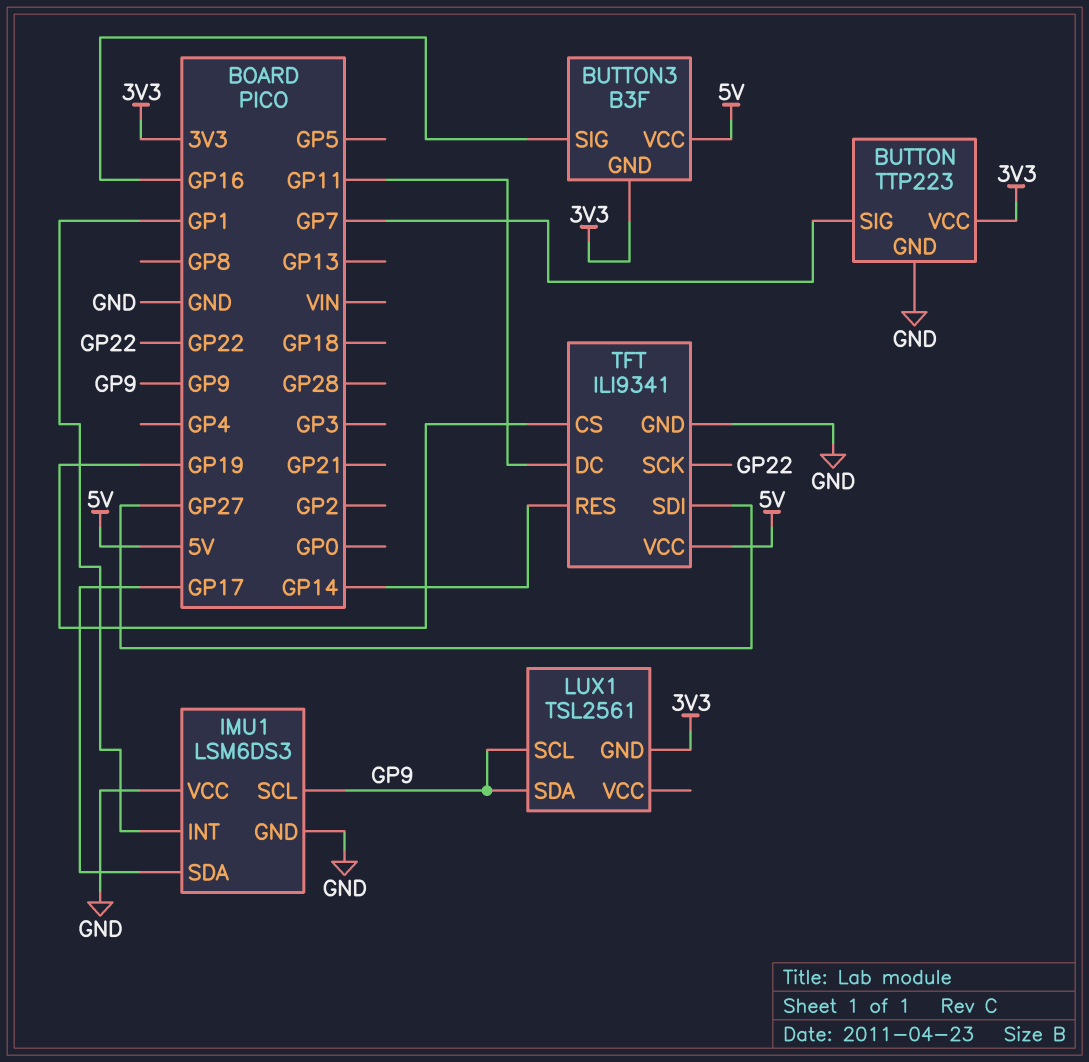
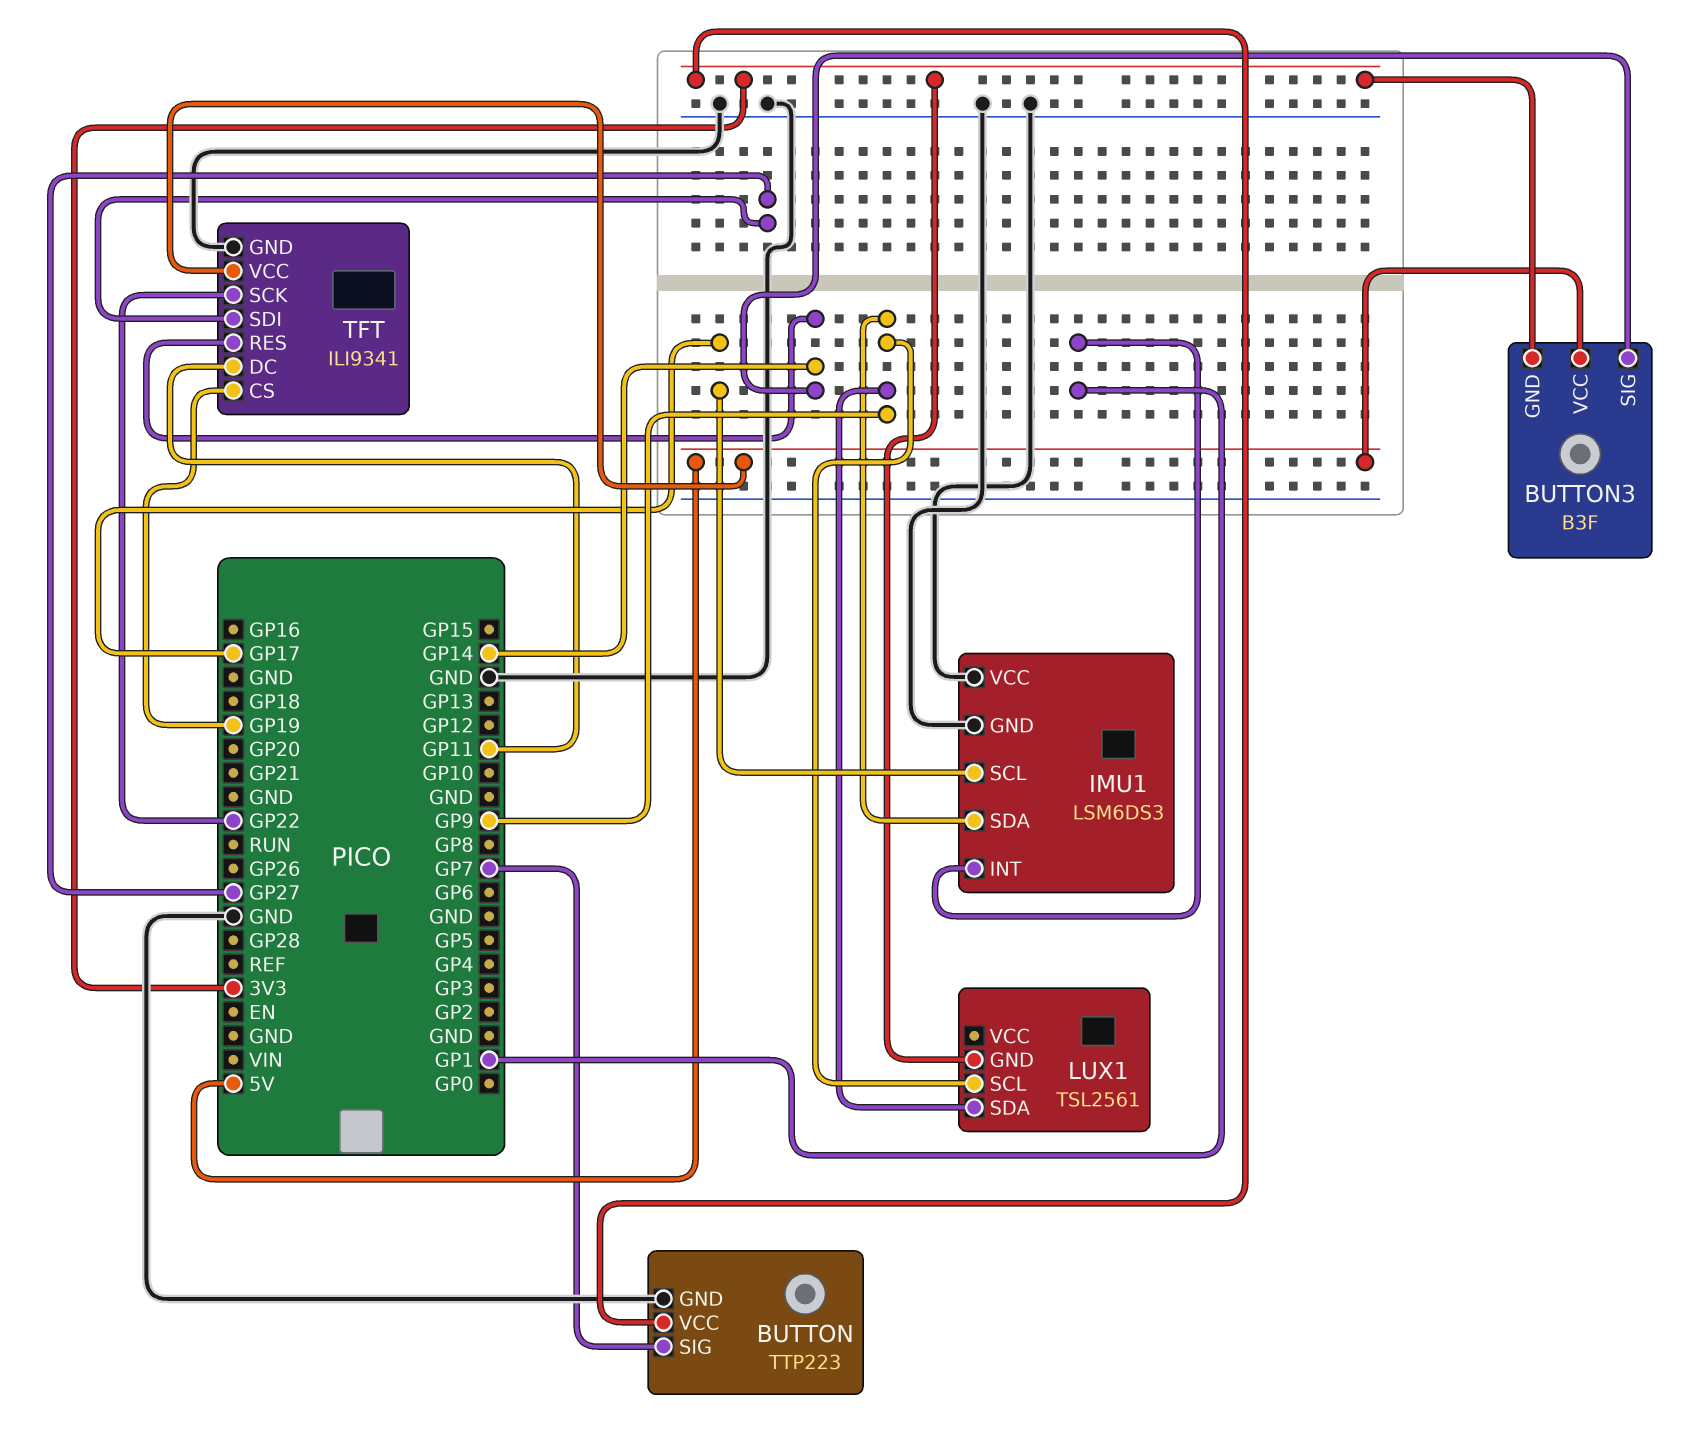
BUTTON3 pin SIG: GP16 -> GP14
IMU1 pin SCL: GP9 -> GP17
IMU1 pin SDA: GP17 -> GP9

